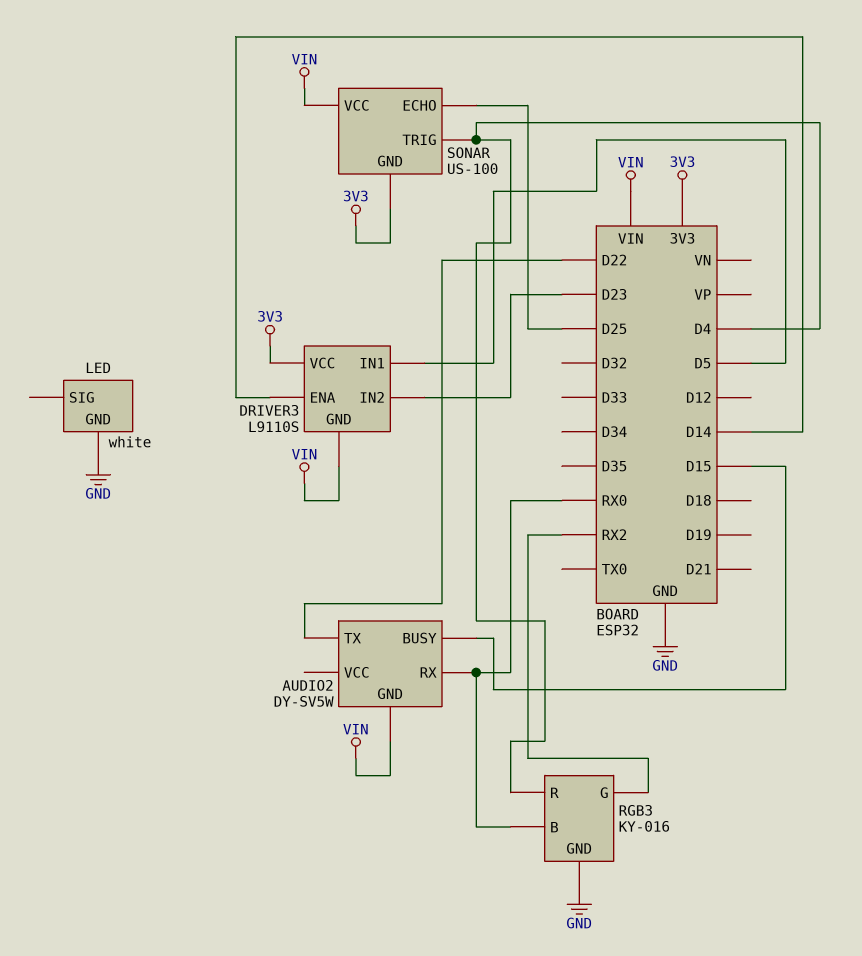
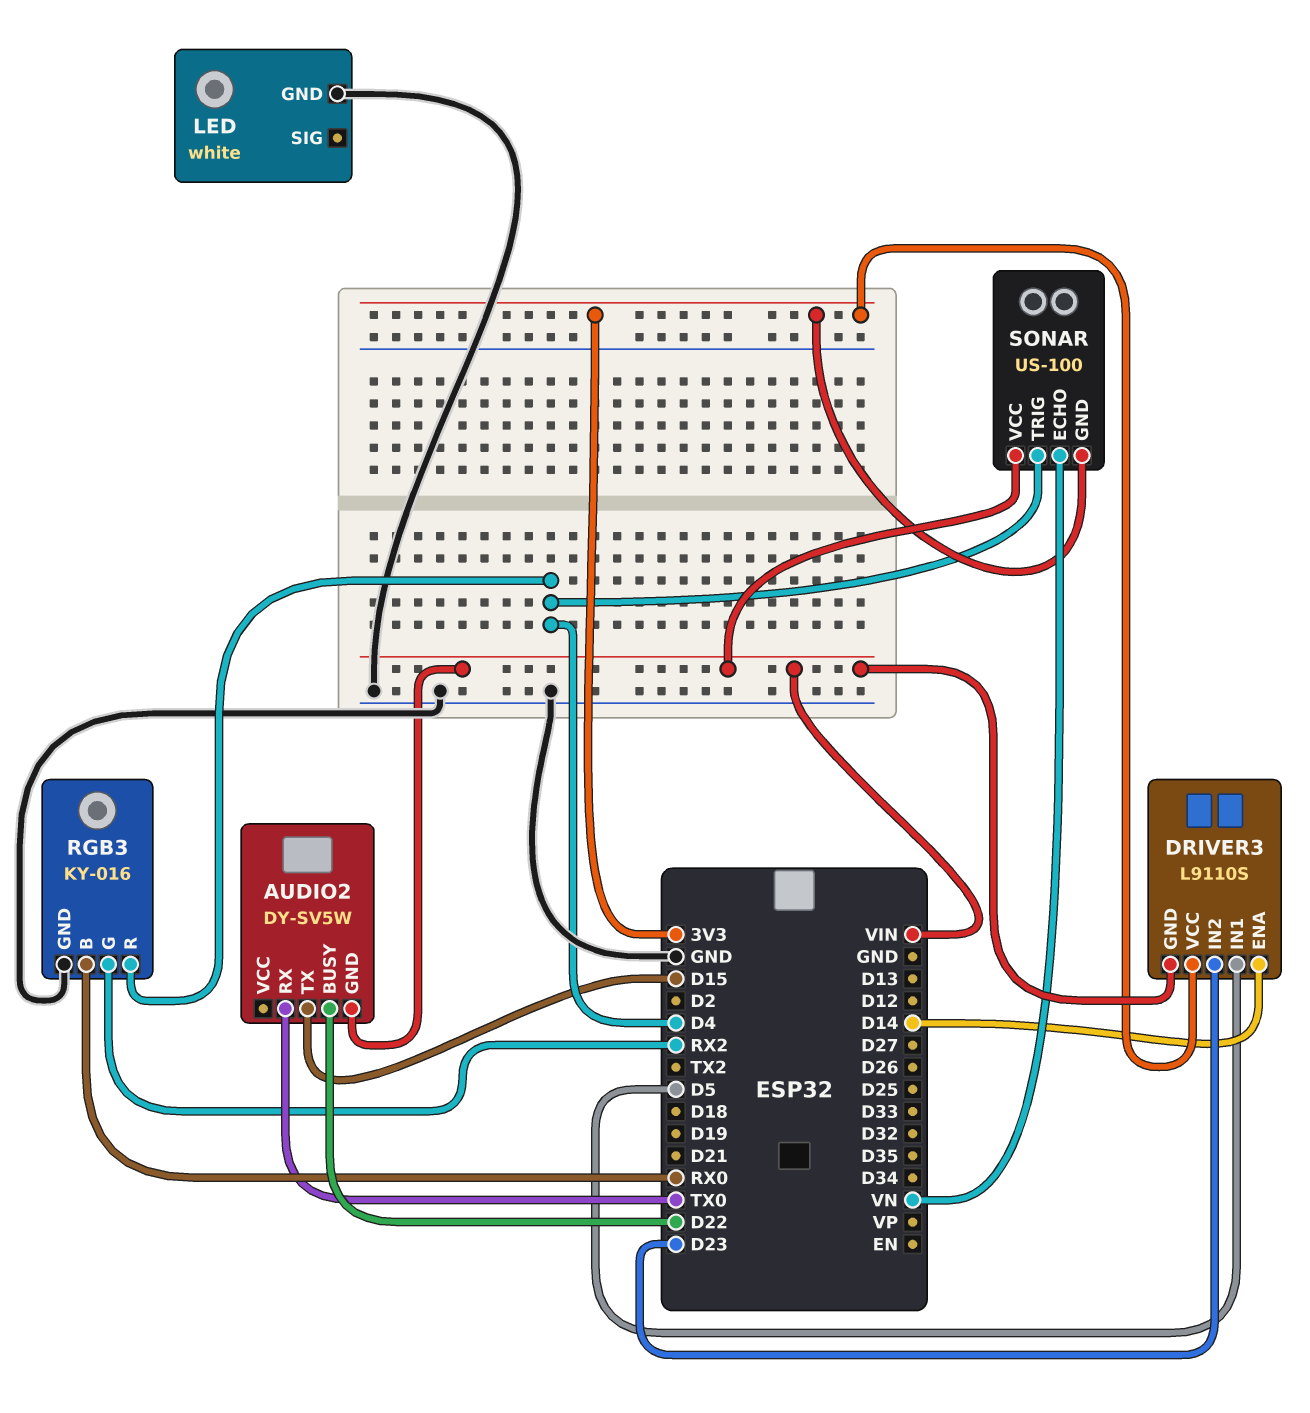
AUDIO2 pin BUSY: D15 -> D22
AUDIO2 pin RX: RX0 -> TX0
AUDIO2 pin TX: D22 -> D15
SONAR pin ECHO: D25 -> VN

